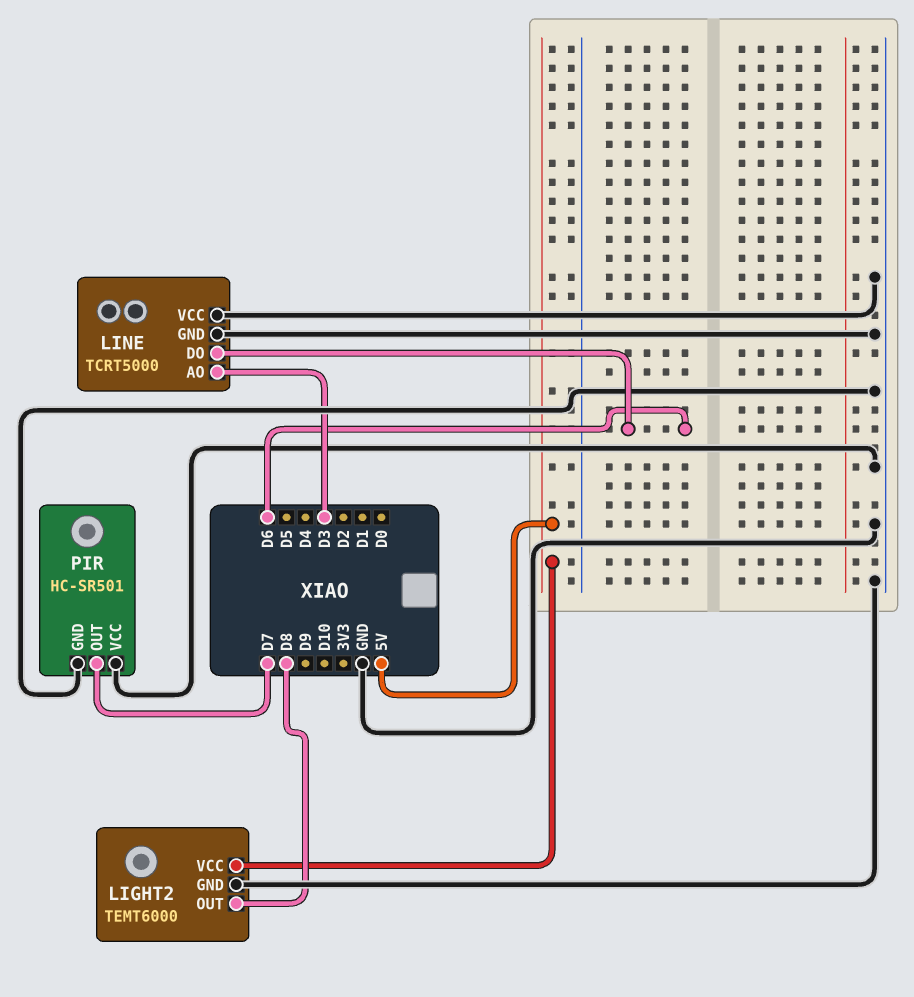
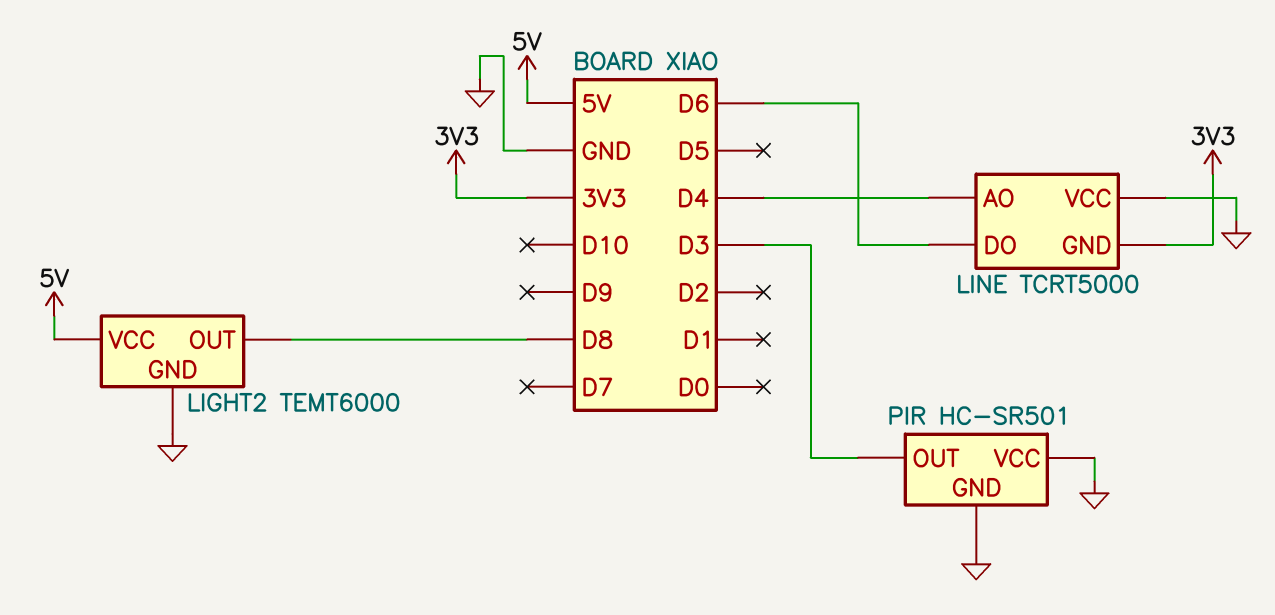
LINE pin AO: D3 -> D4
LINE pin GND: GND -> 3V3
PIR pin OUT: D7 -> D3

